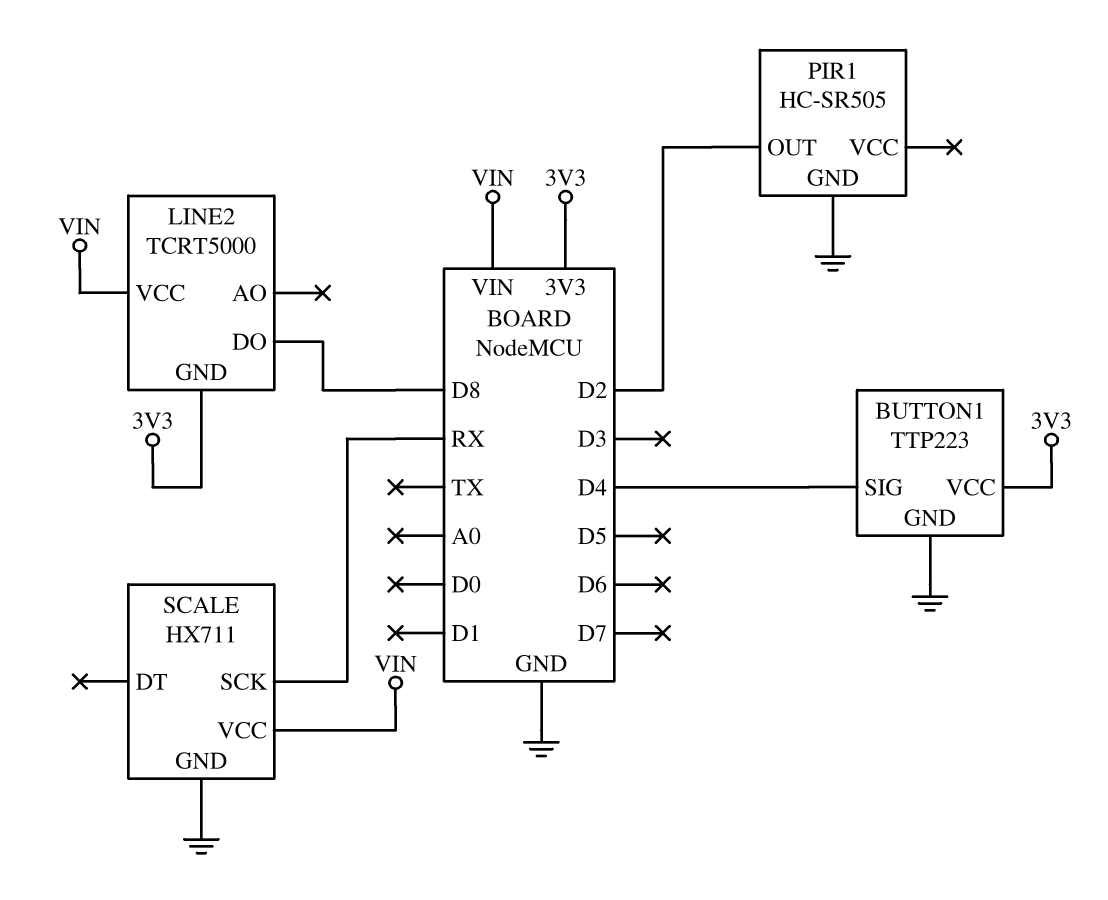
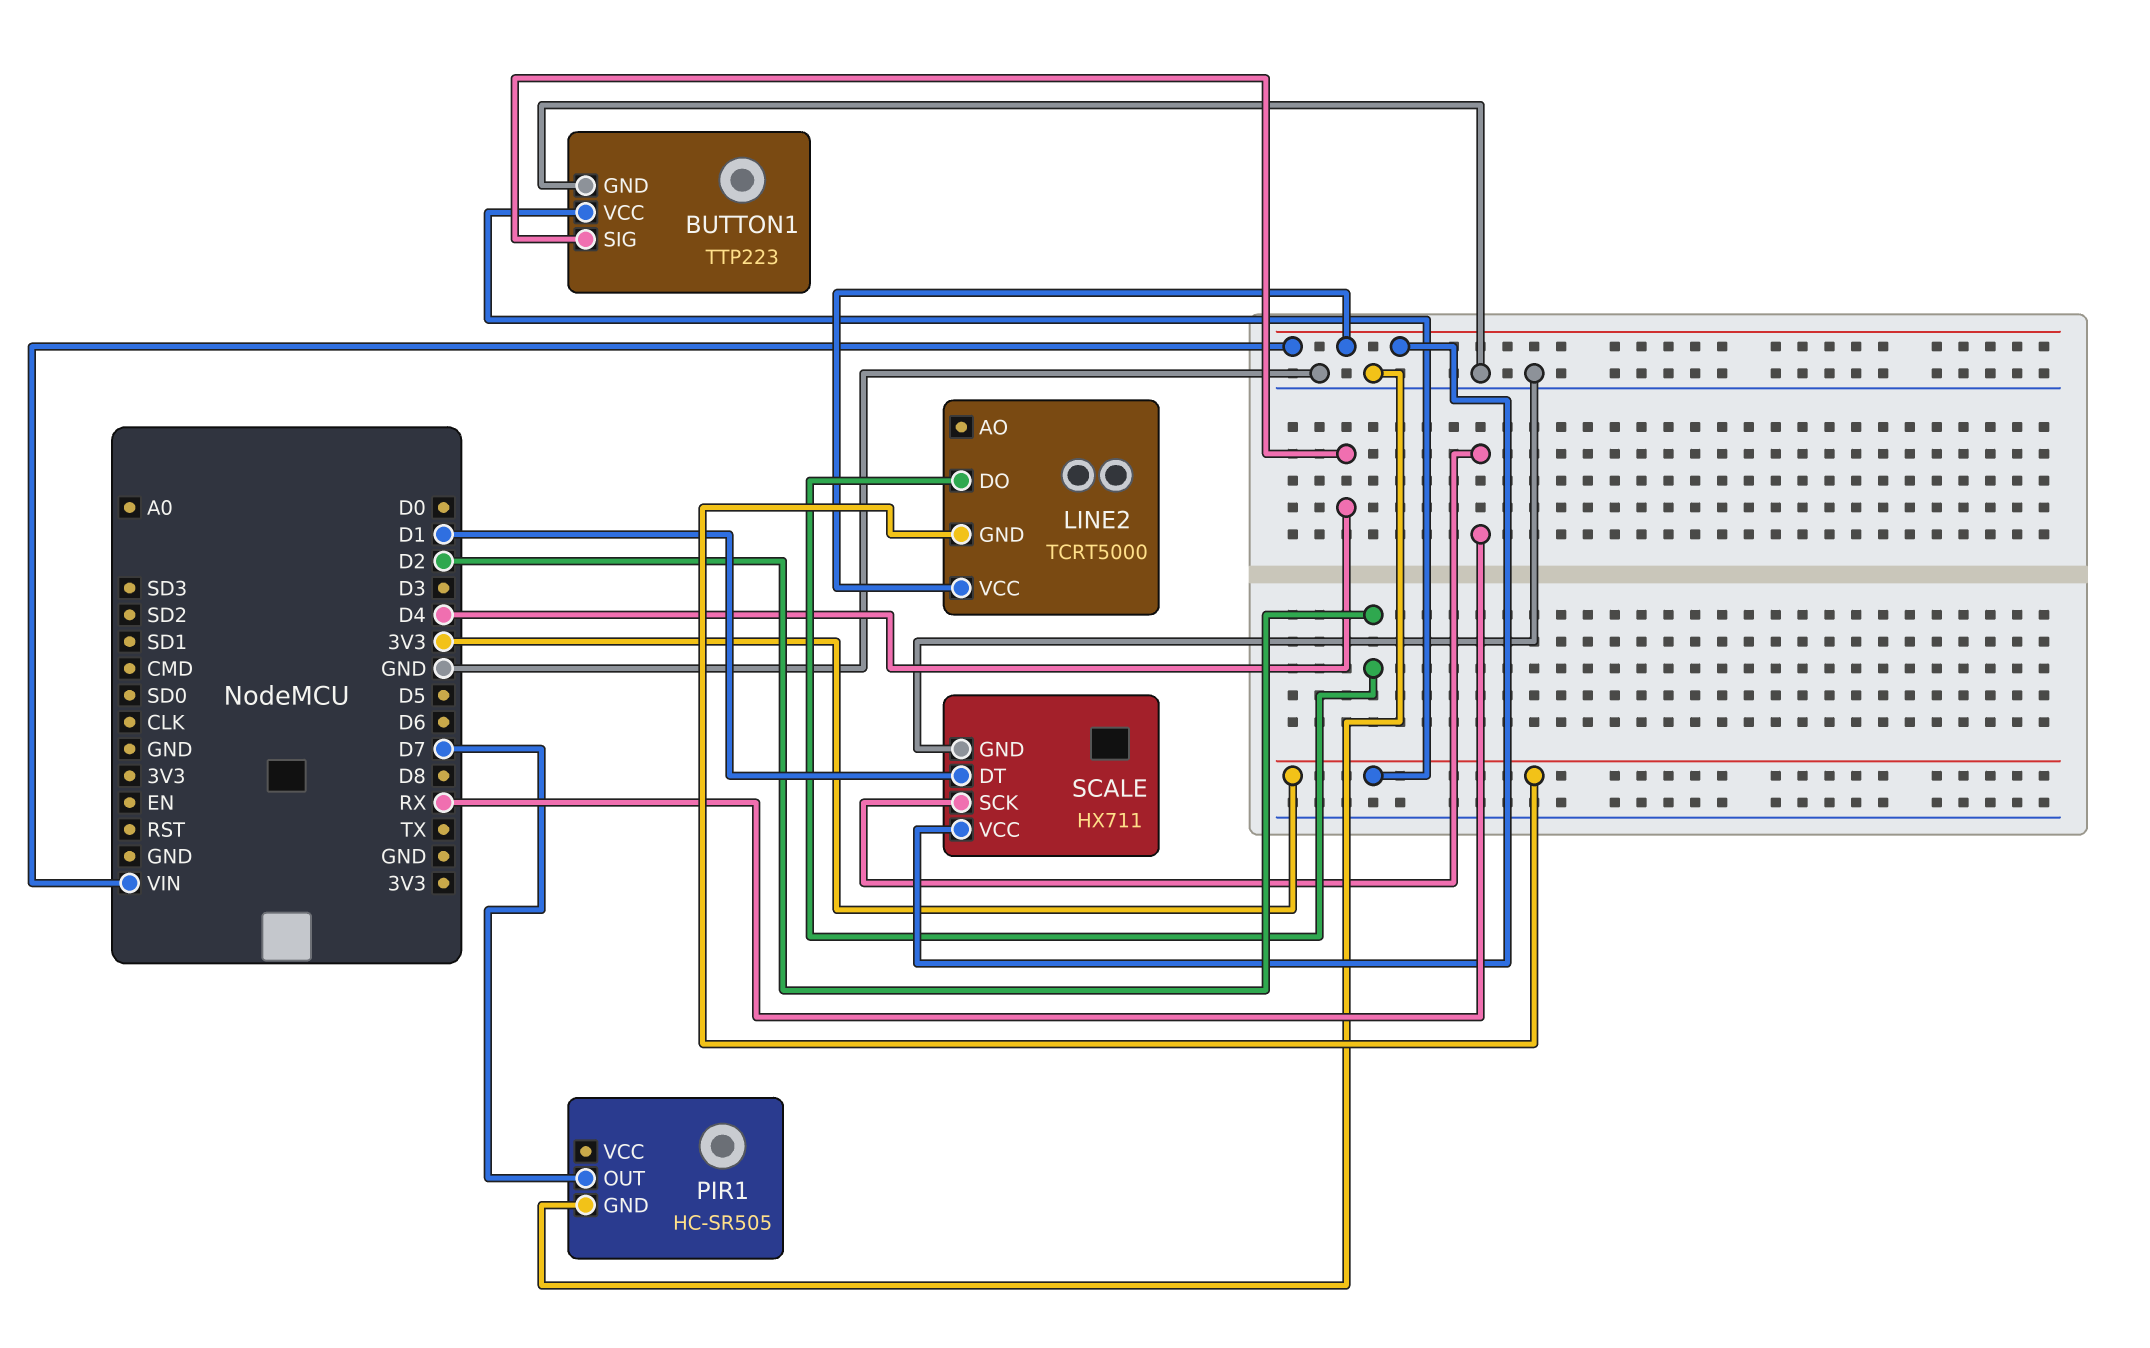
LINE2 pin DO: D8 -> D2
PIR1 pin OUT: D2 -> D7
SCALE pin DT: none -> D1

